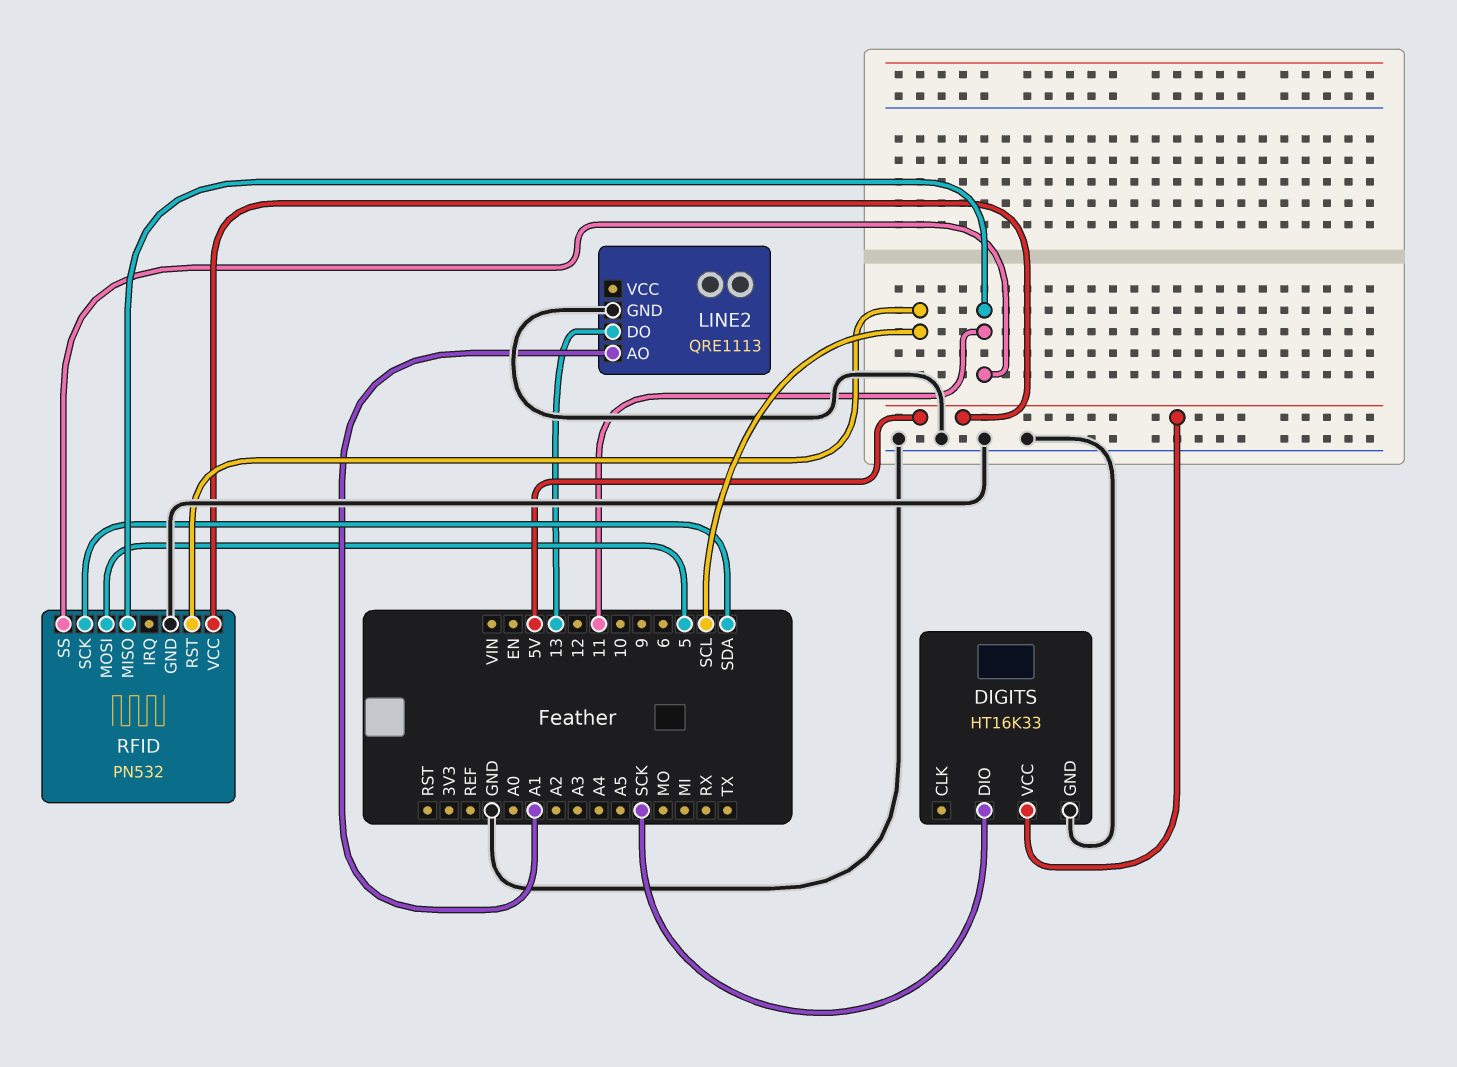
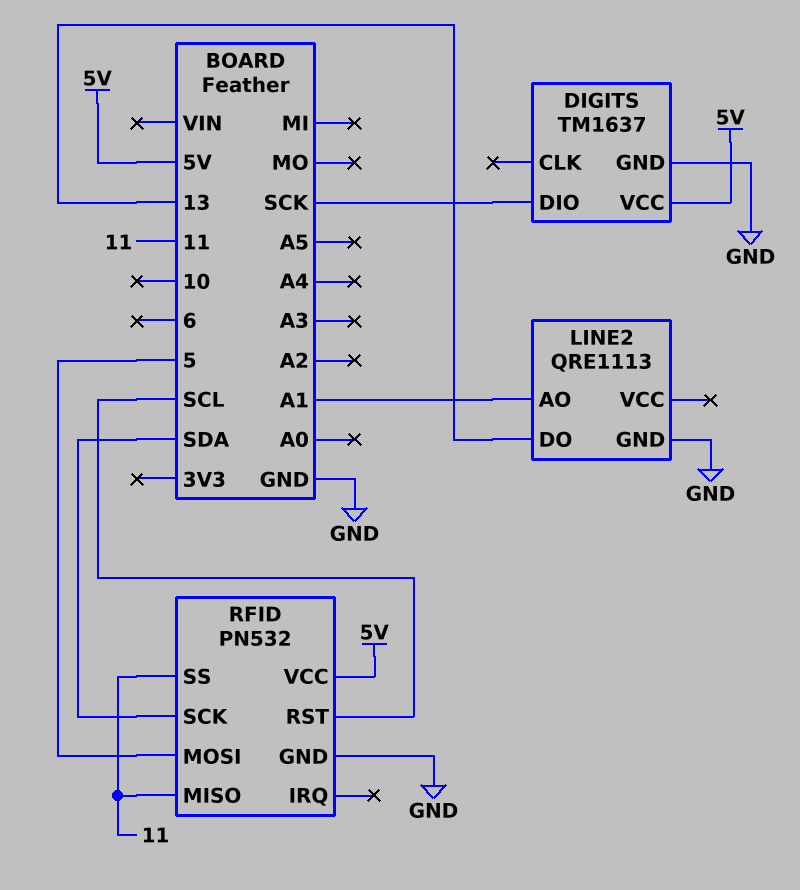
DIGITS: HT16K33 -> TM1637

